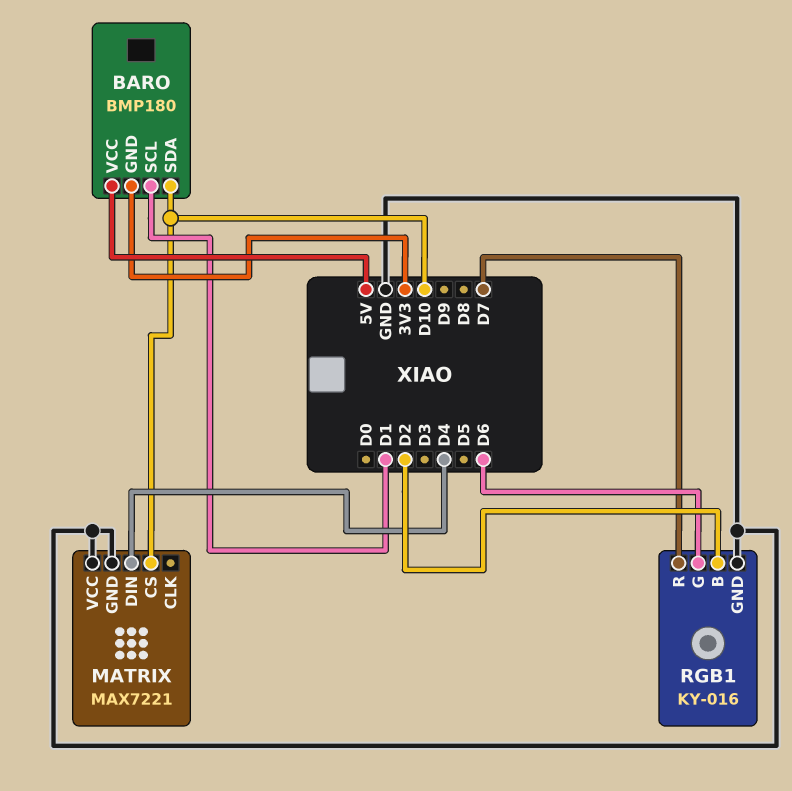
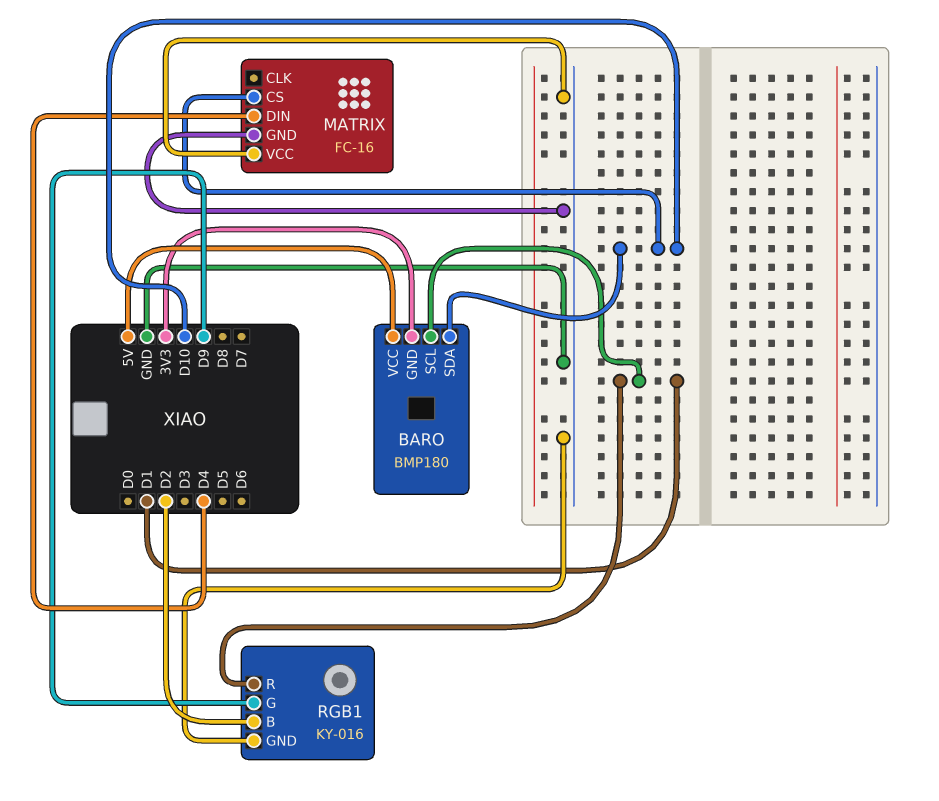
MATRIX: MAX7221 -> FC-16
RGB1 pin G: D6 -> D9
RGB1 pin R: D7 -> D1

